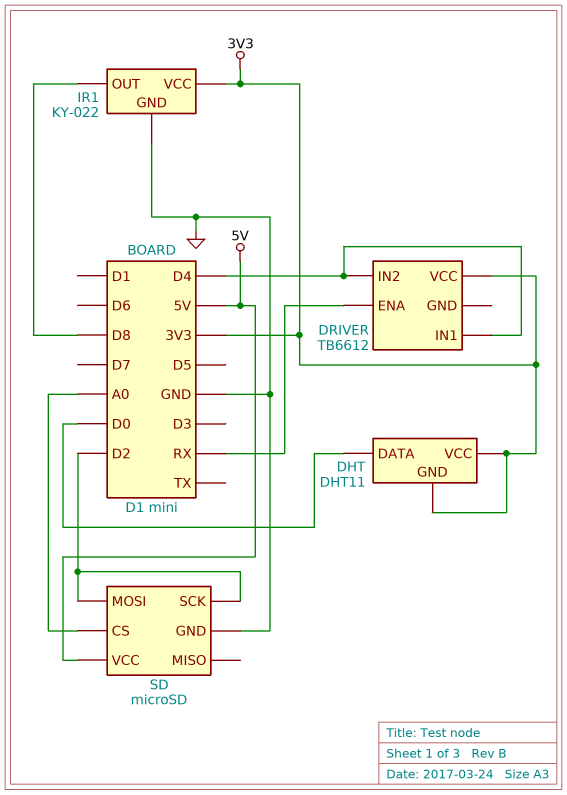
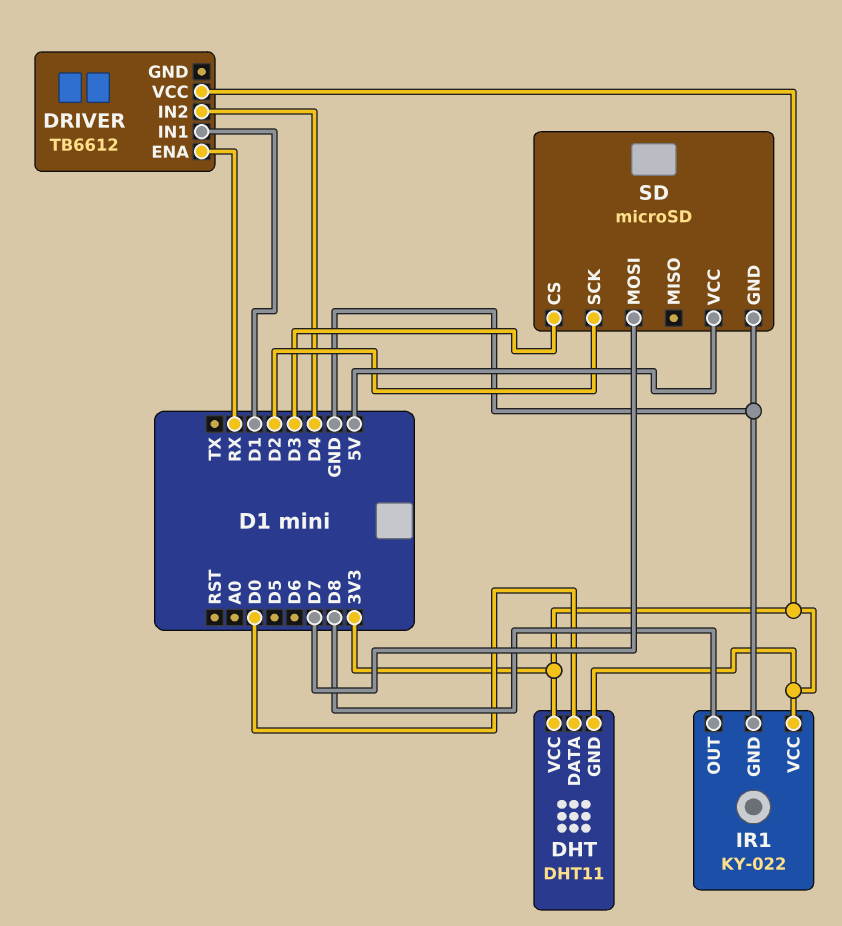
DRIVER pin IN1: D4 -> D1
SD pin CS: A0 -> D3
SD pin MOSI: D2 -> D7

